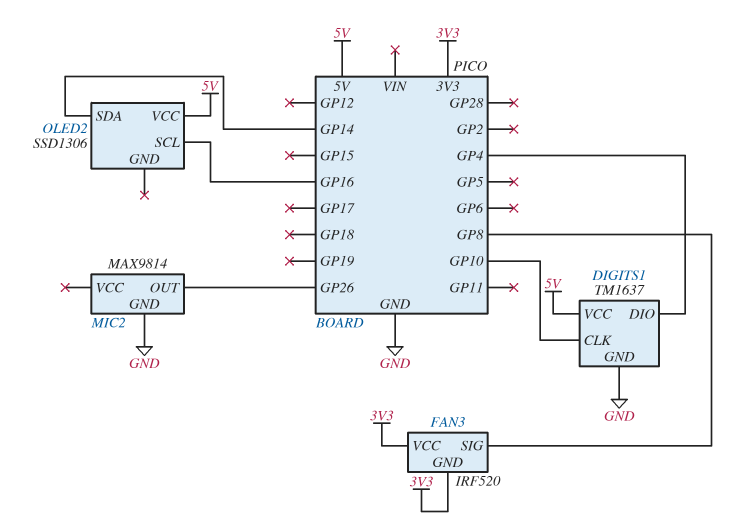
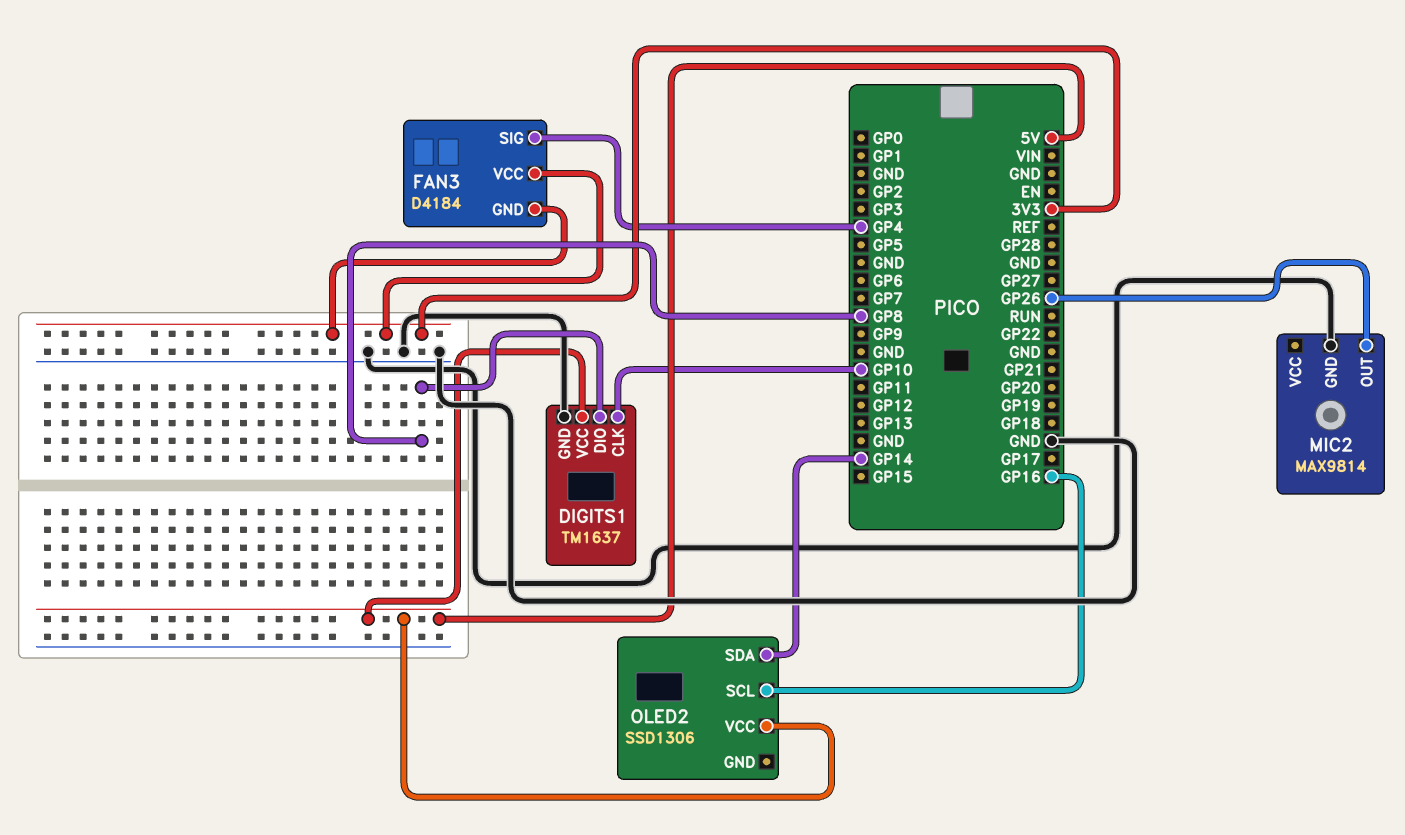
DIGITS1 pin DIO: GP4 -> GP8
FAN3: IRF520 -> D4184
FAN3 pin SIG: GP8 -> GP4

